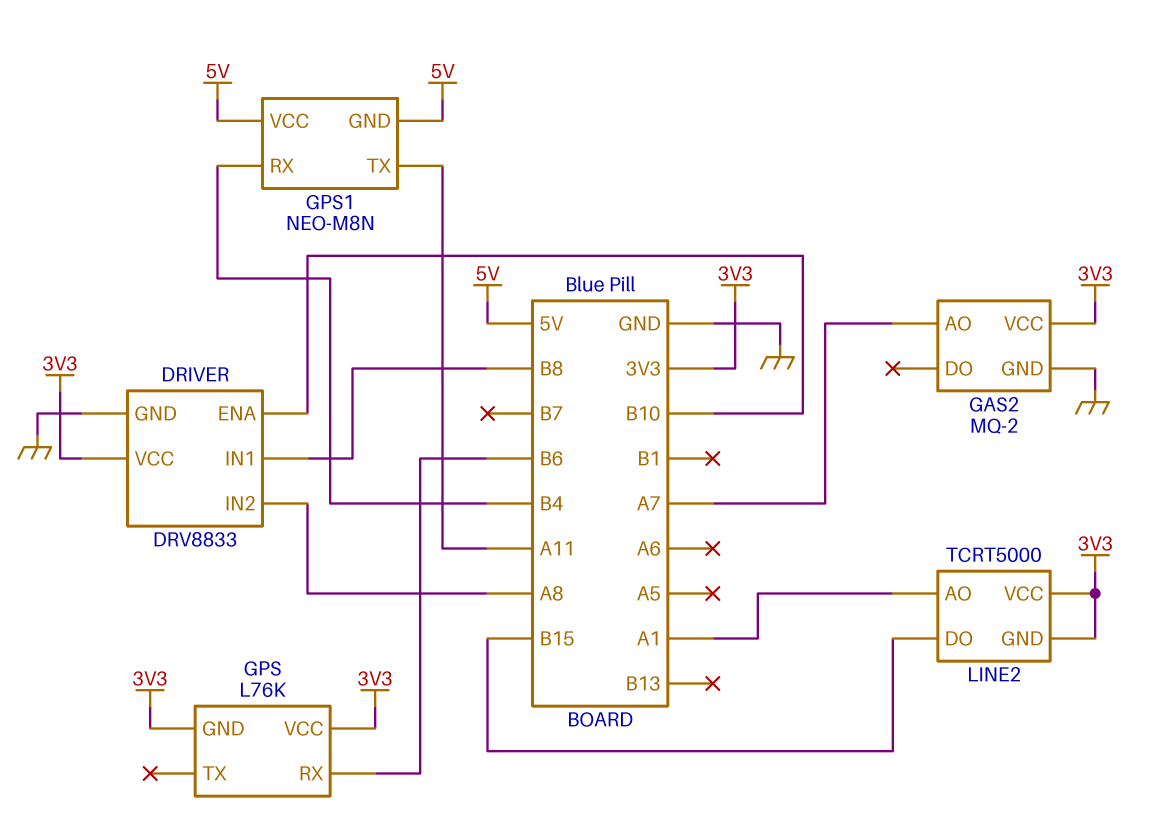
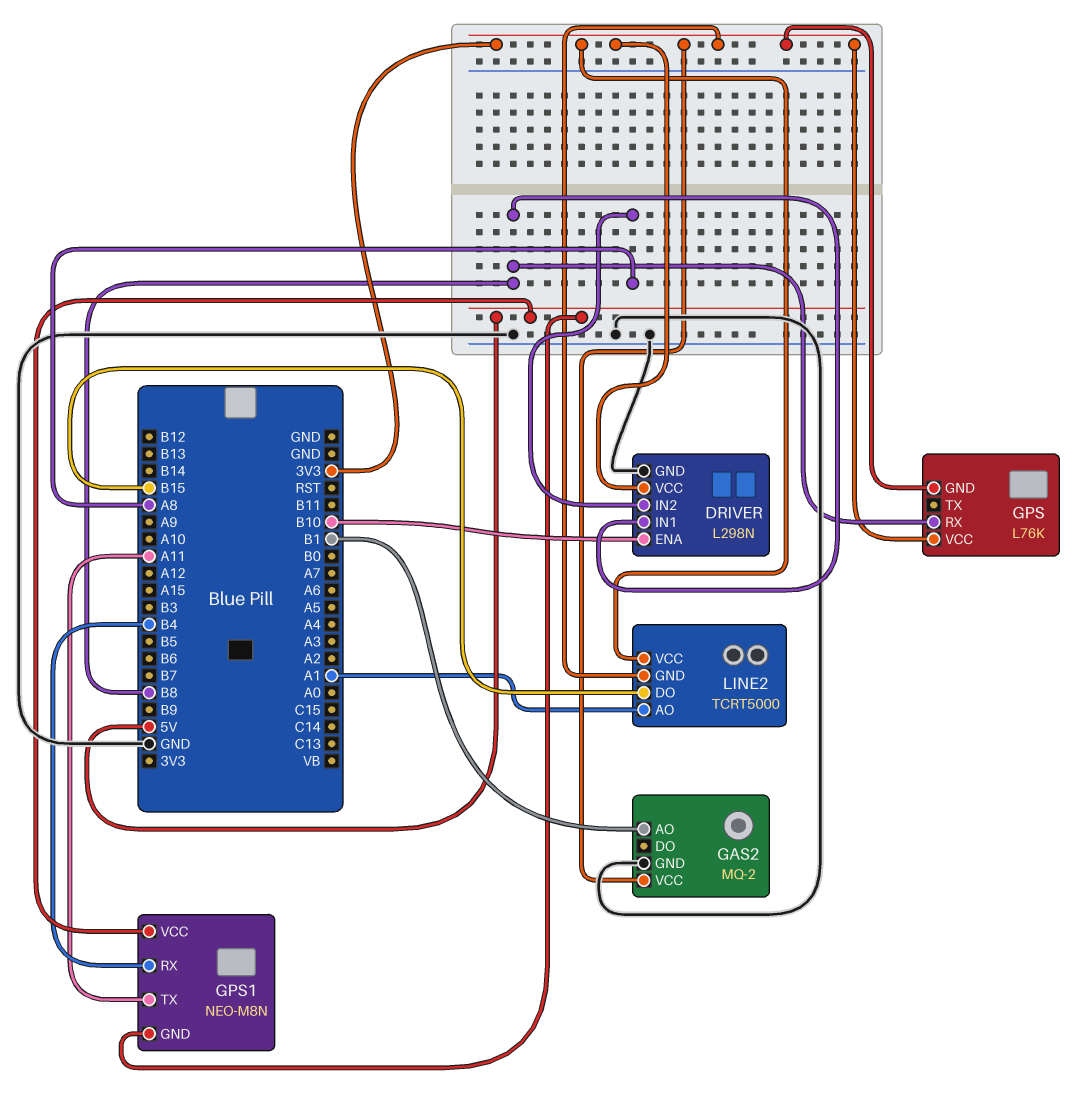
DRIVER: DRV8833 -> L298N
GAS2 pin AO: A7 -> B1
GPS pin RX: B6 -> B8

